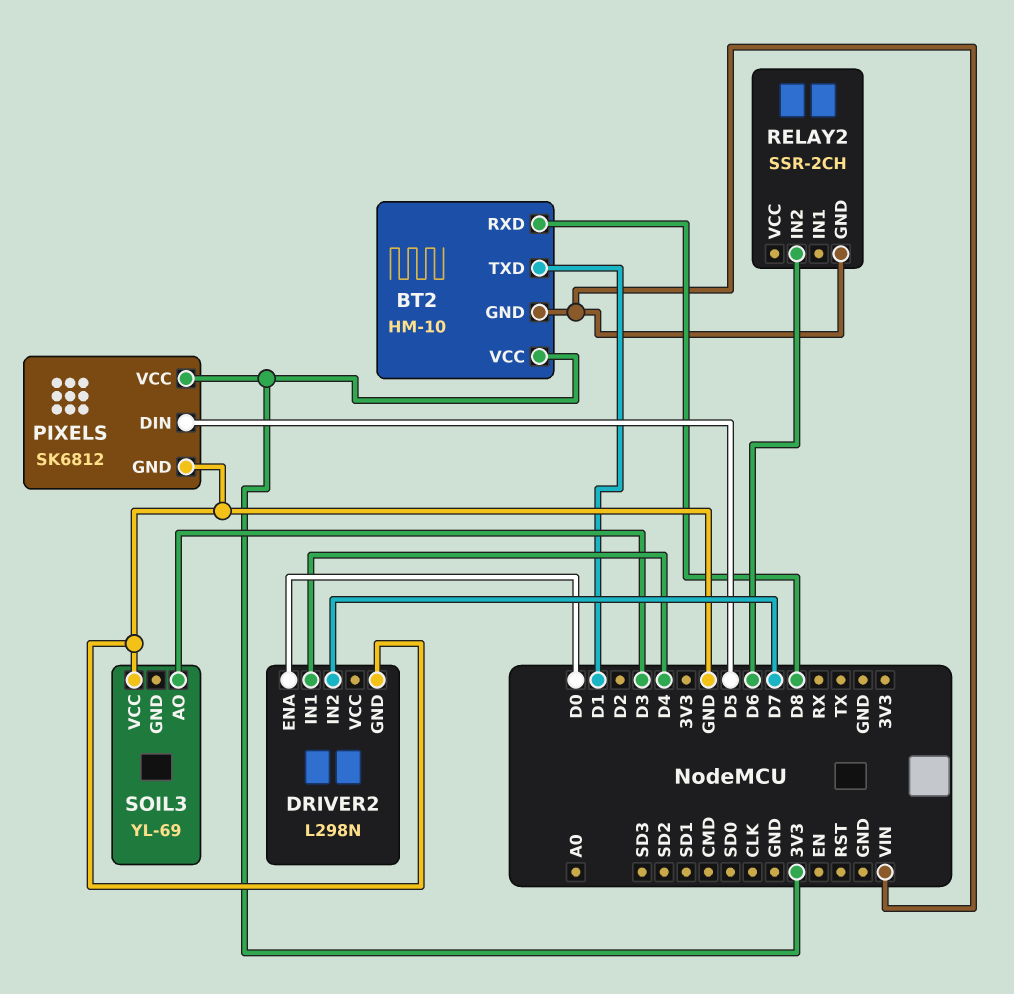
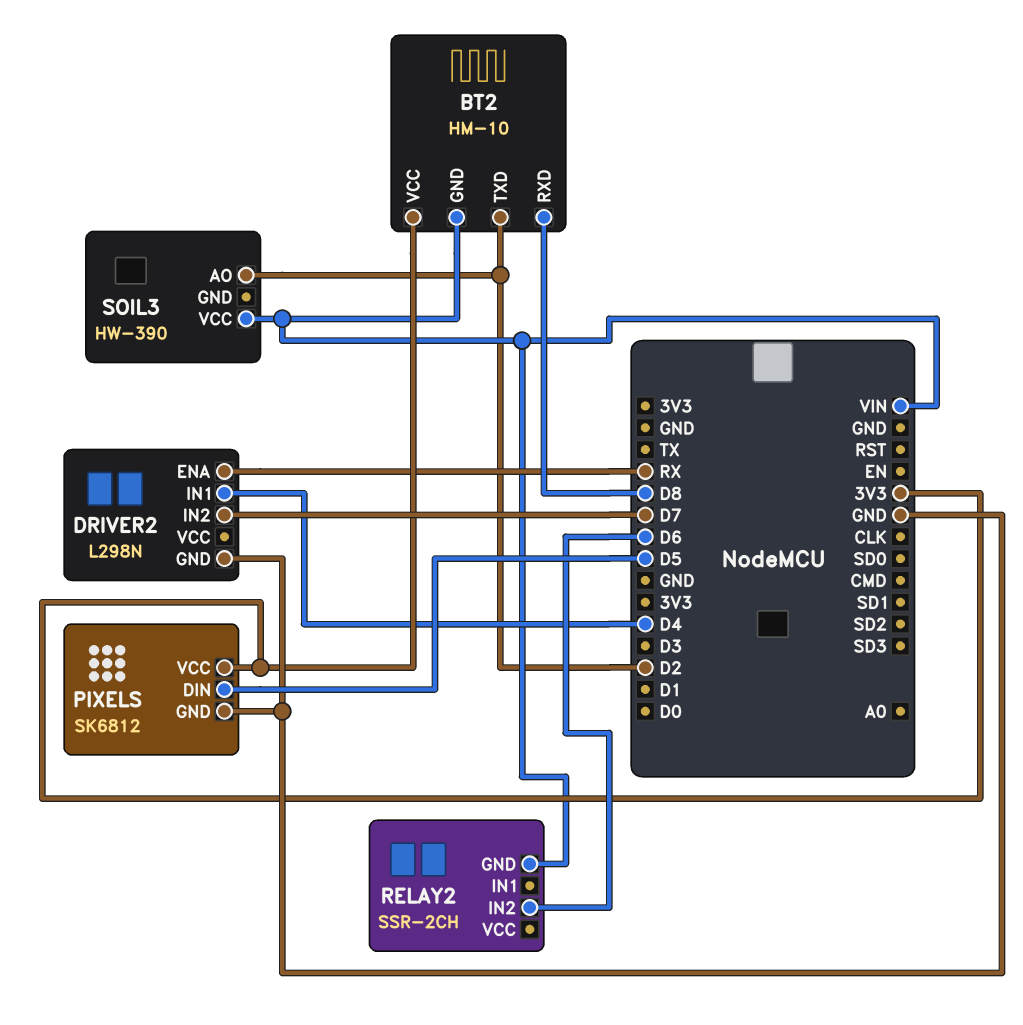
BT2 pin TXD: D1 -> D2
DRIVER2 pin ENA: D0 -> RX
SOIL3: YL-69 -> HW-390
SOIL3 pin AO: D3 -> D2
SOIL3 pin VCC: GND -> VIN

